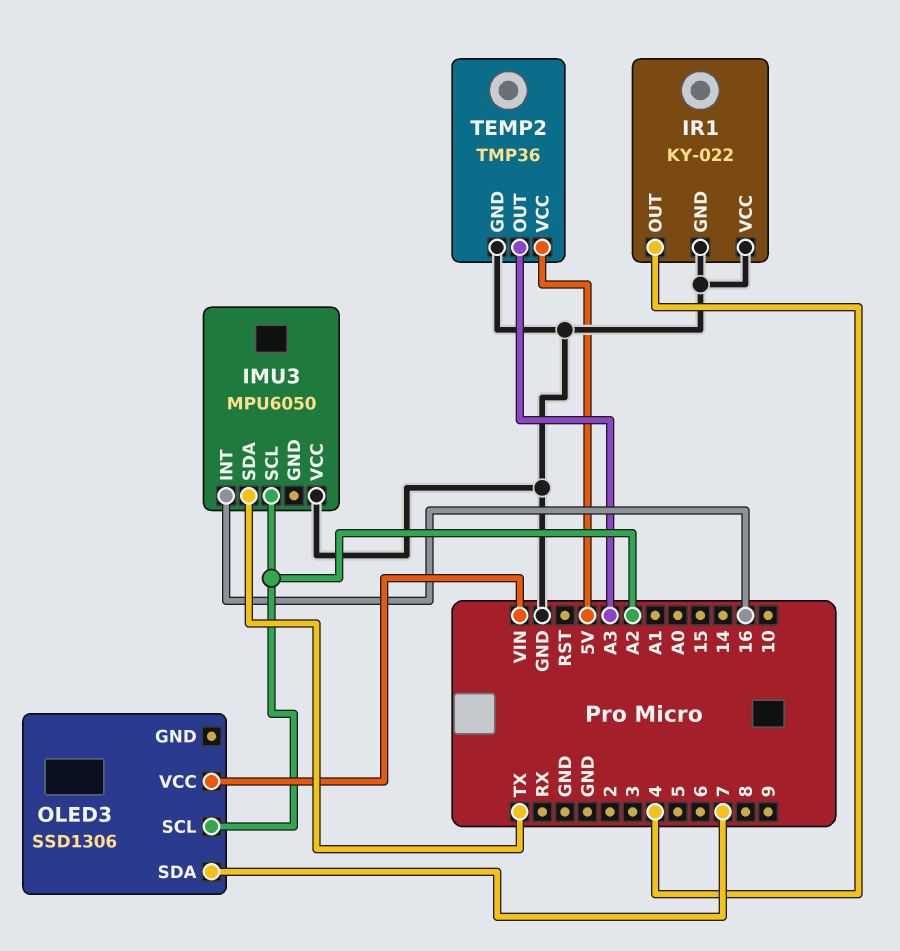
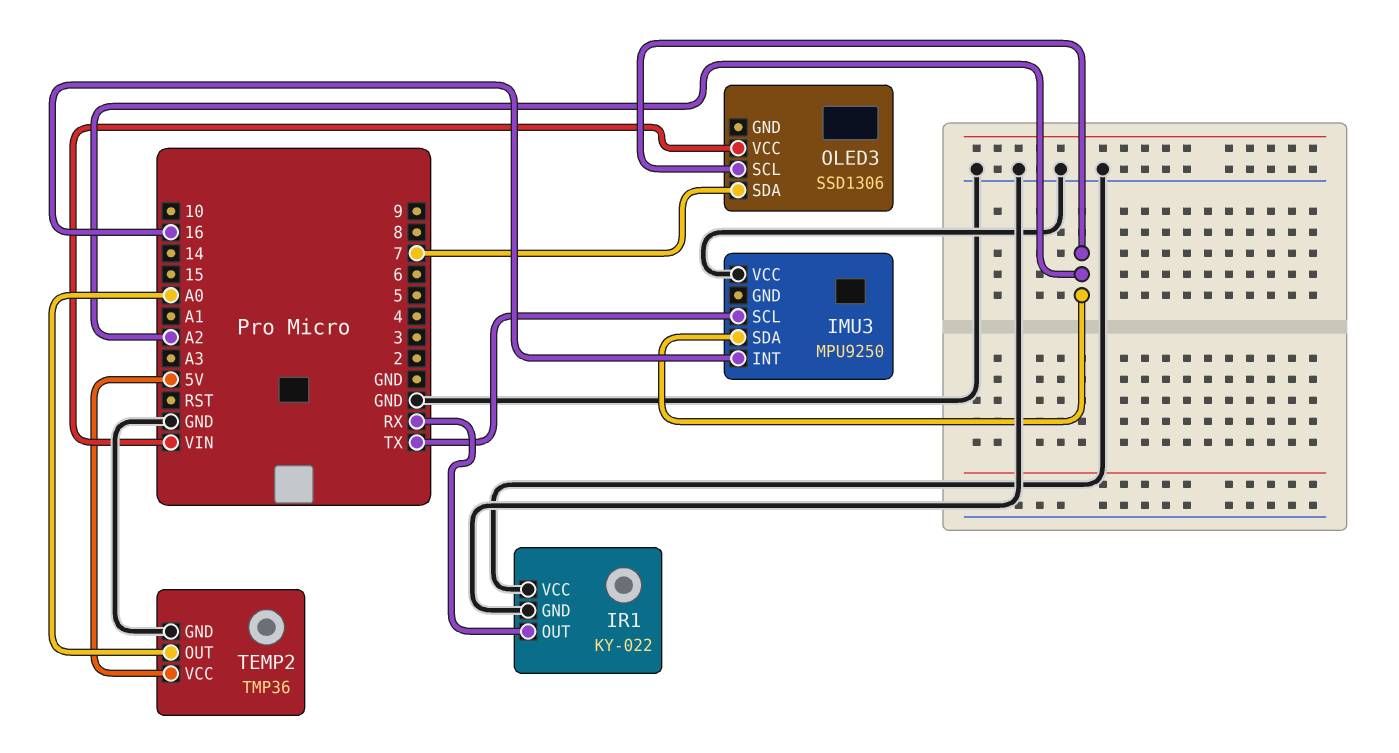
IMU3: MPU6050 -> MPU9250
IMU3 pin SCL: A2 -> TX
IMU3 pin SDA: TX -> A2
IR1 pin OUT: 4 -> RX
TEMP2 pin OUT: A3 -> A0

